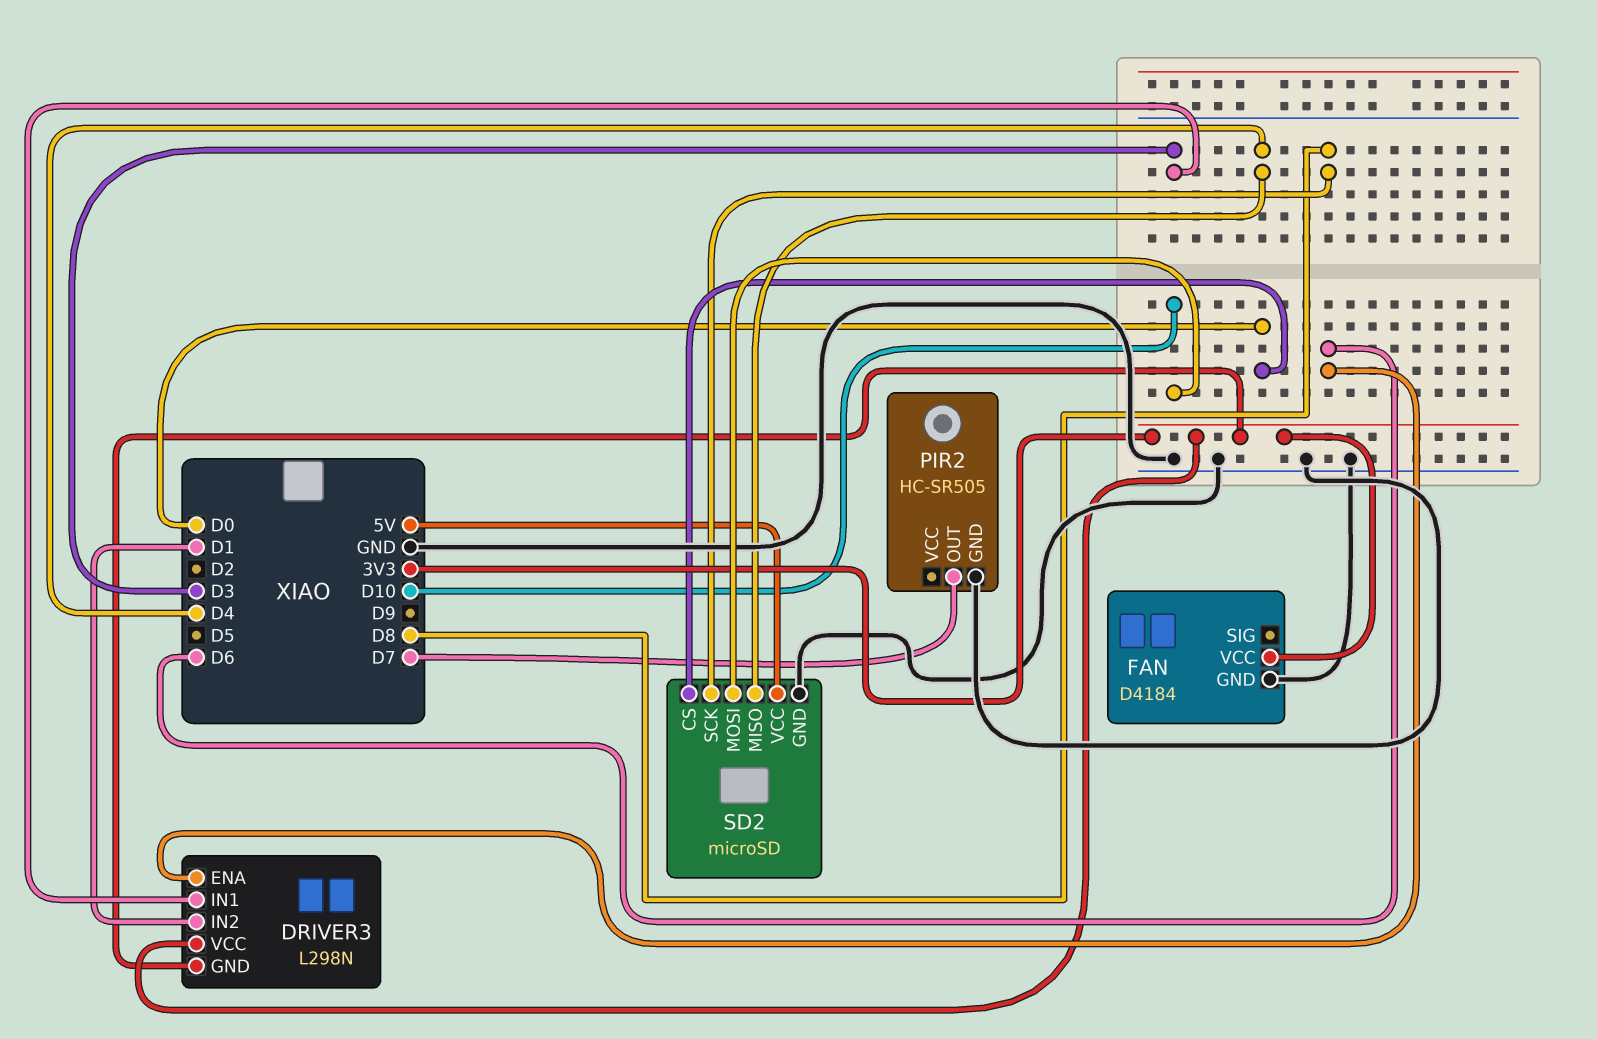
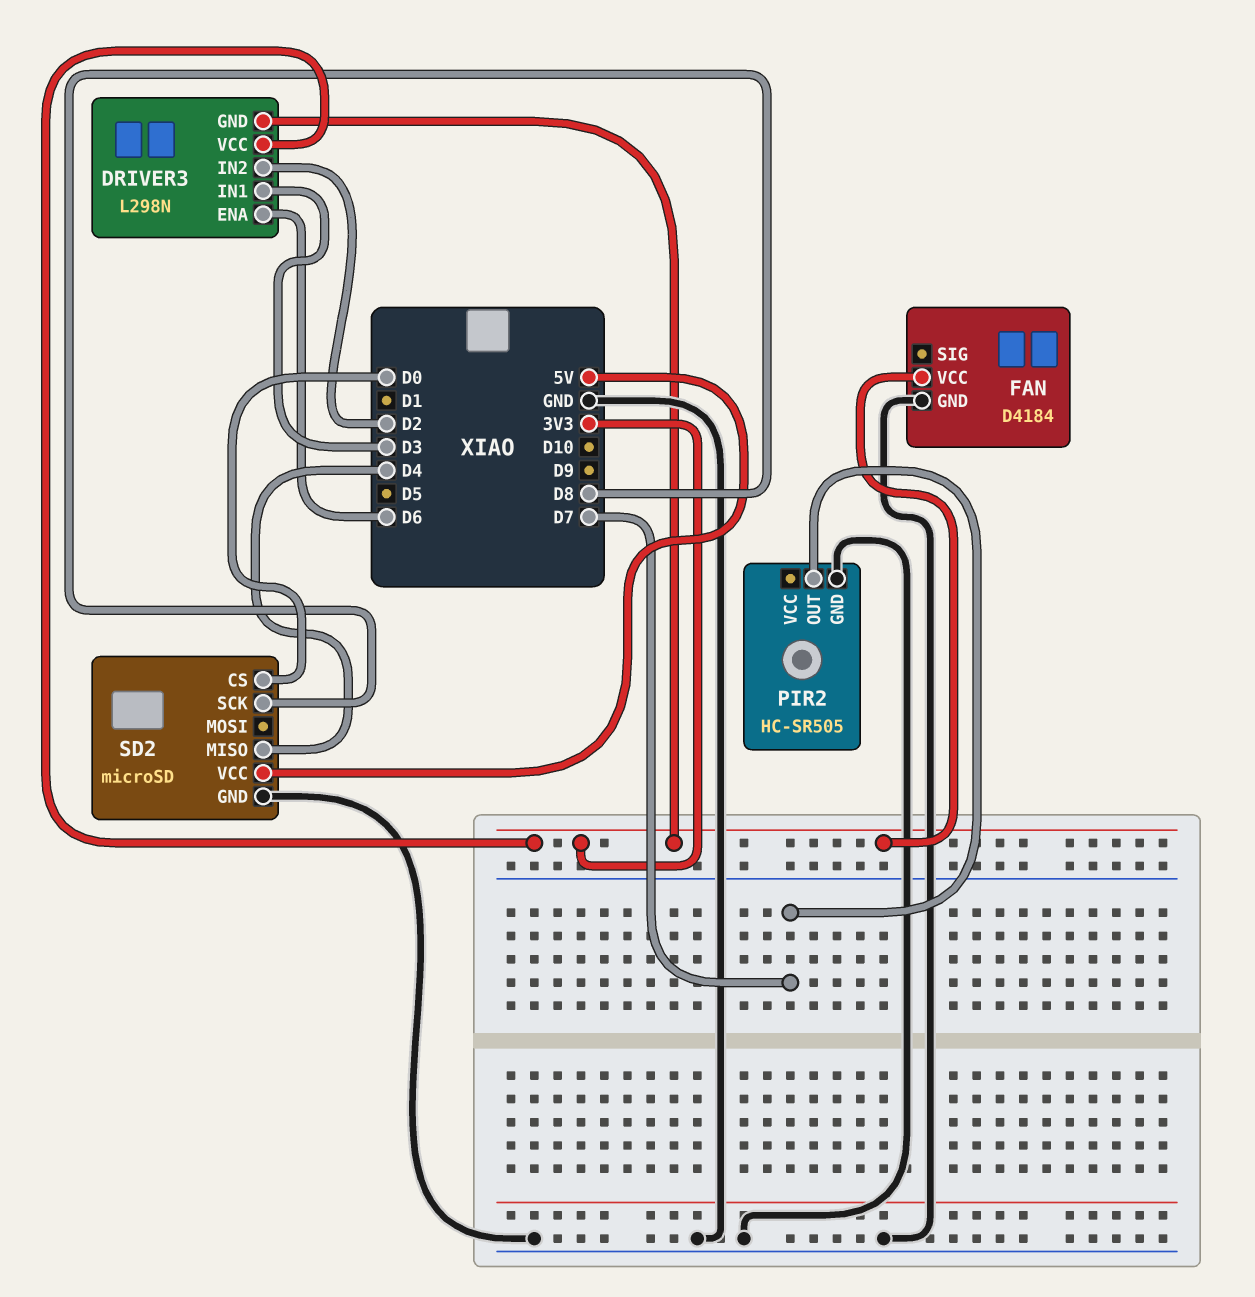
DRIVER3 pin IN2: D1 -> D2
SD2 pin MOSI: D10 -> none

